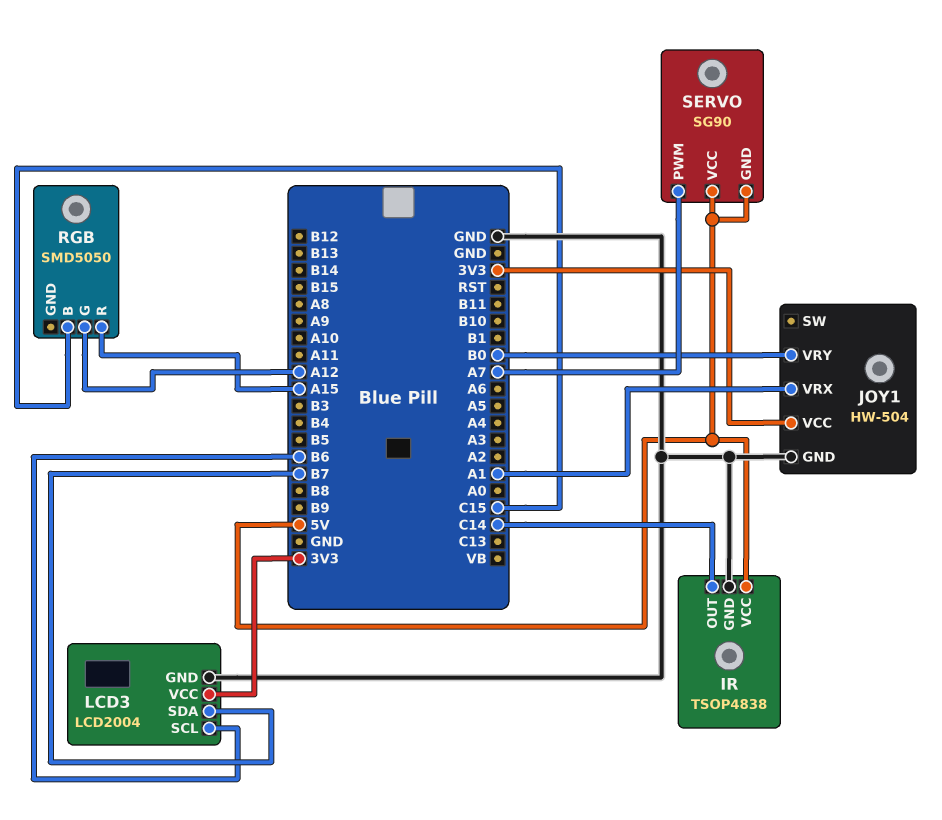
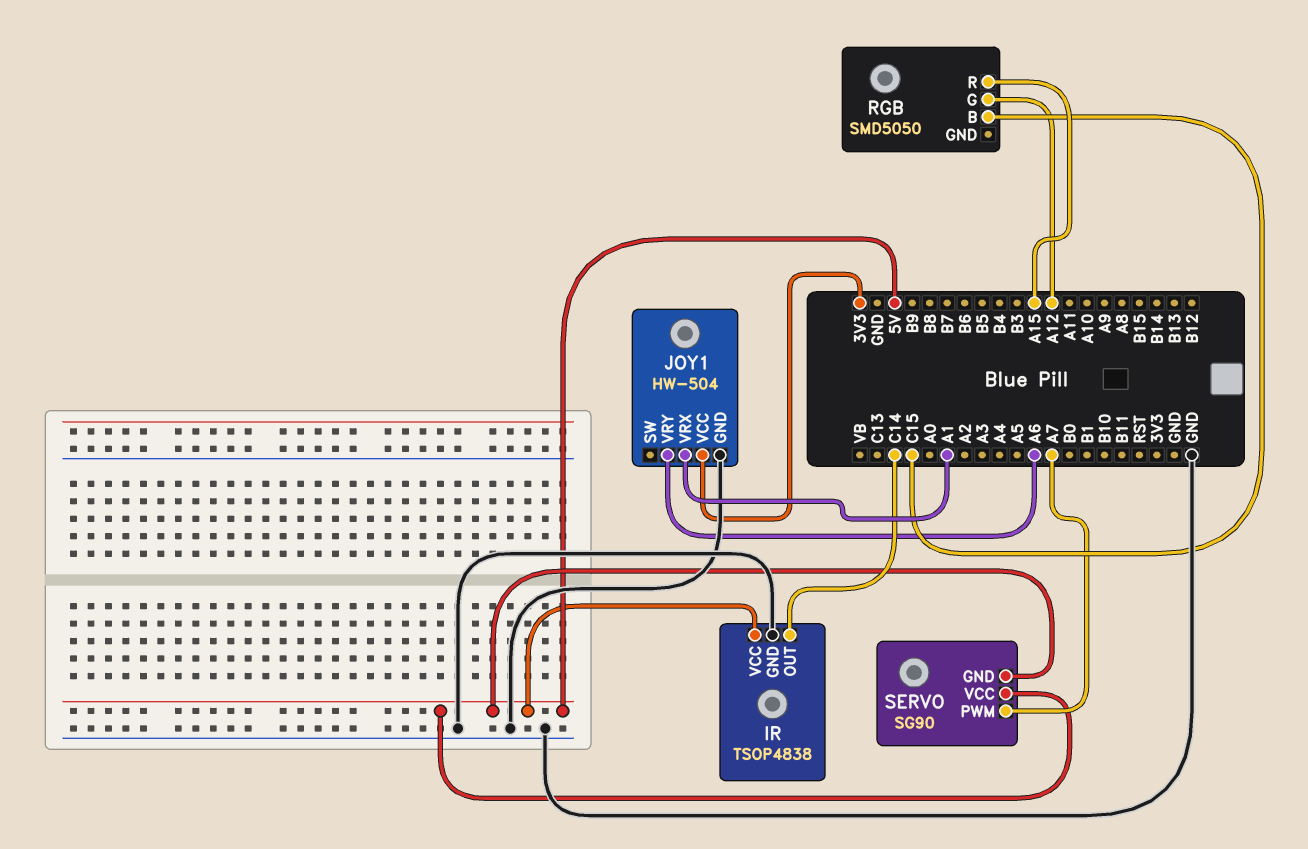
JOY1 pin VRY: B0 -> A6
LCD3: LCD2004 -> none
LCD3 pin GND: GND -> none
LCD3 pin SCL: B6 -> none
LCD3 pin SDA: B7 -> none
LCD3 pin VCC: 3V3 -> none

